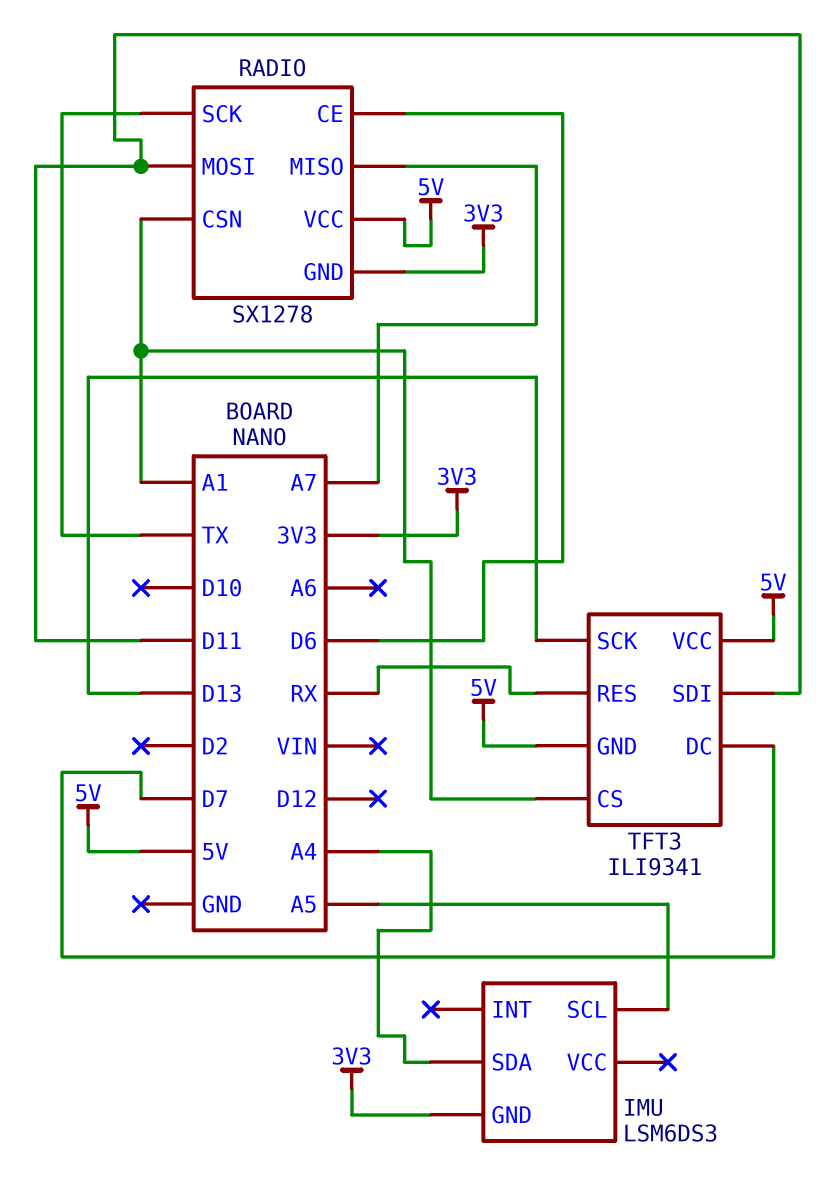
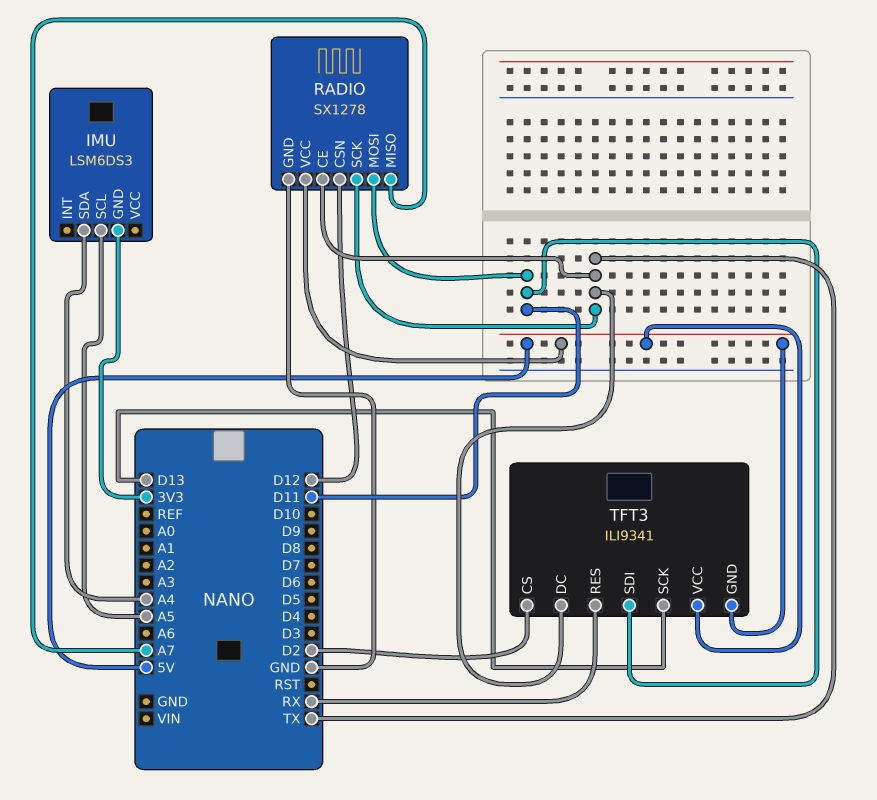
RADIO pin CE: D6 -> TX
RADIO pin CSN: A1 -> D12
RADIO pin GND: 3V3 -> GND
TFT3 pin CS: A1 -> D2
TFT3 pin DC: D7 -> TX

